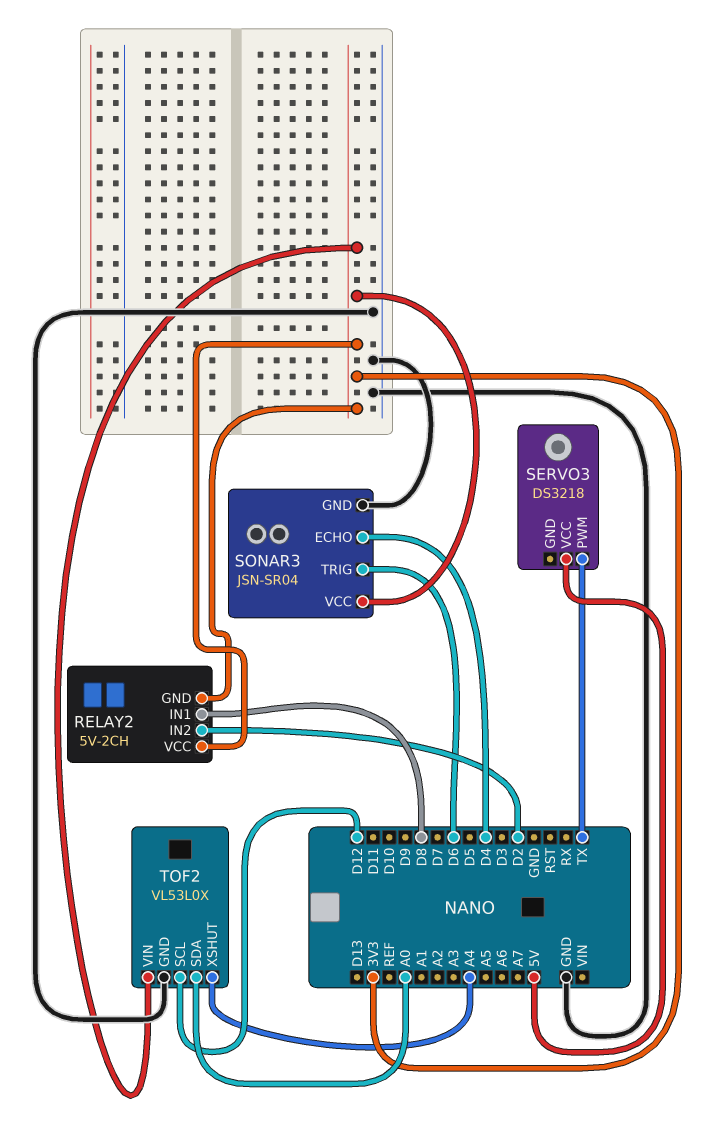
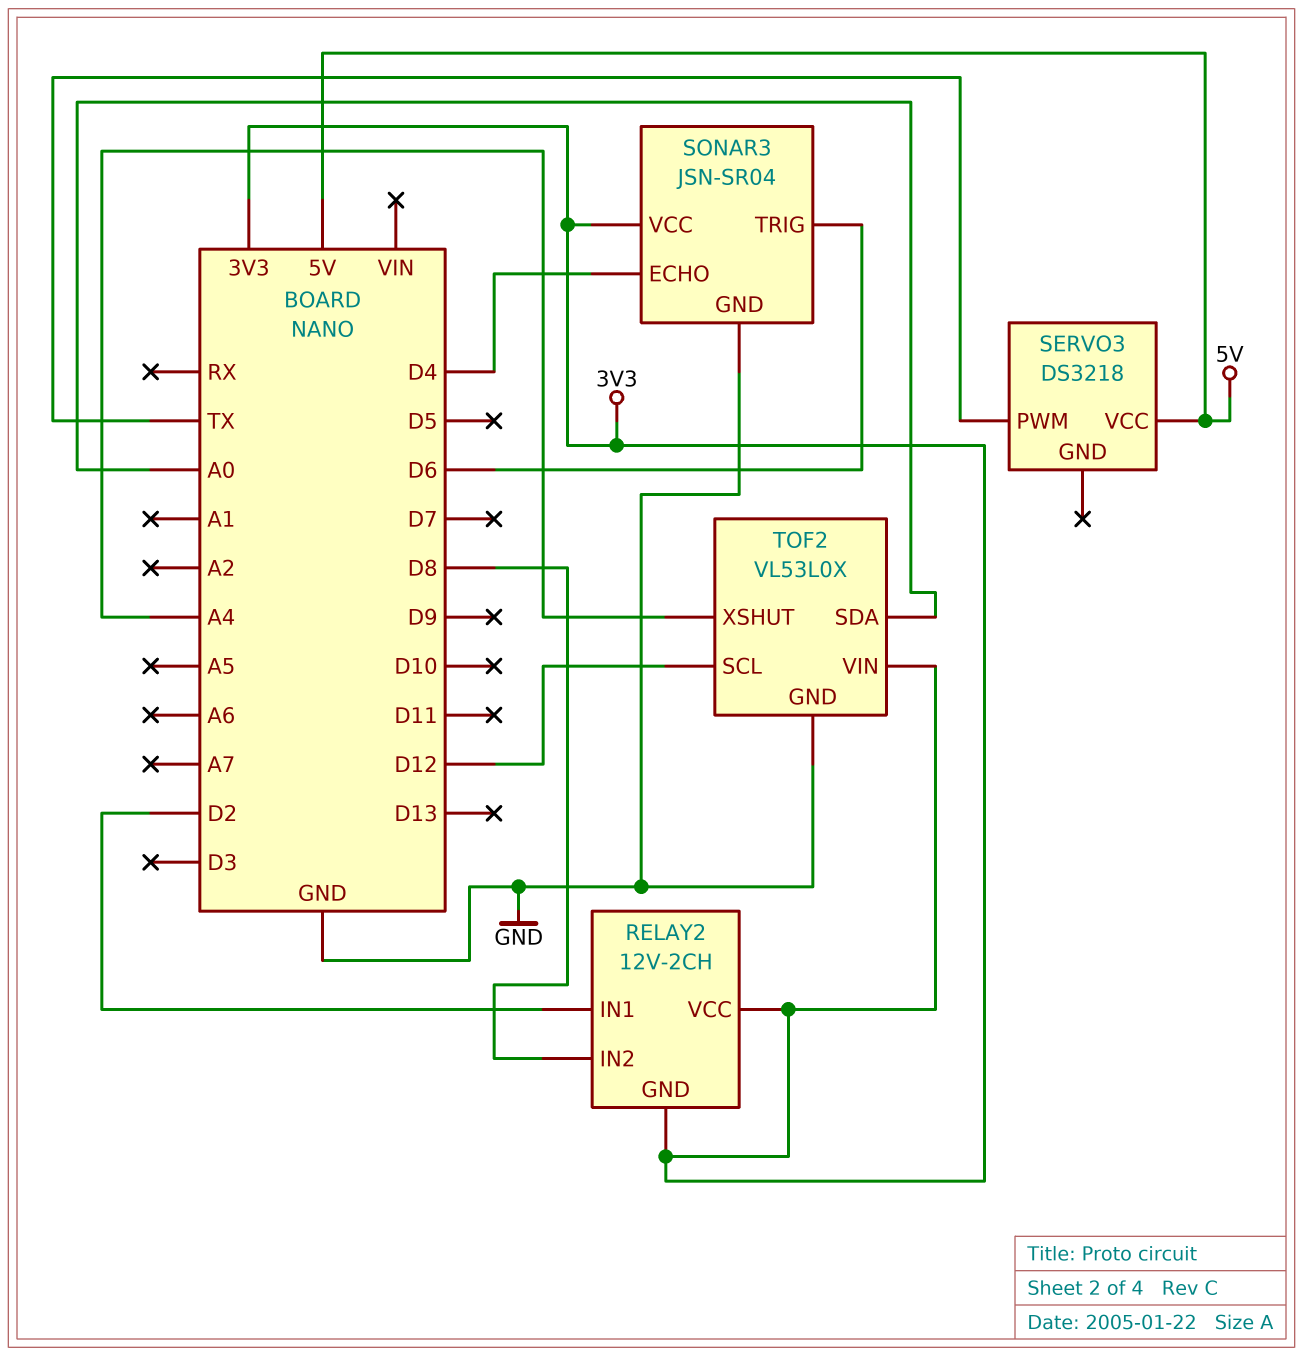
RELAY2: 5V-2CH -> 12V-2CH
RELAY2 pin IN1: D8 -> D2
RELAY2 pin IN2: D2 -> D8

